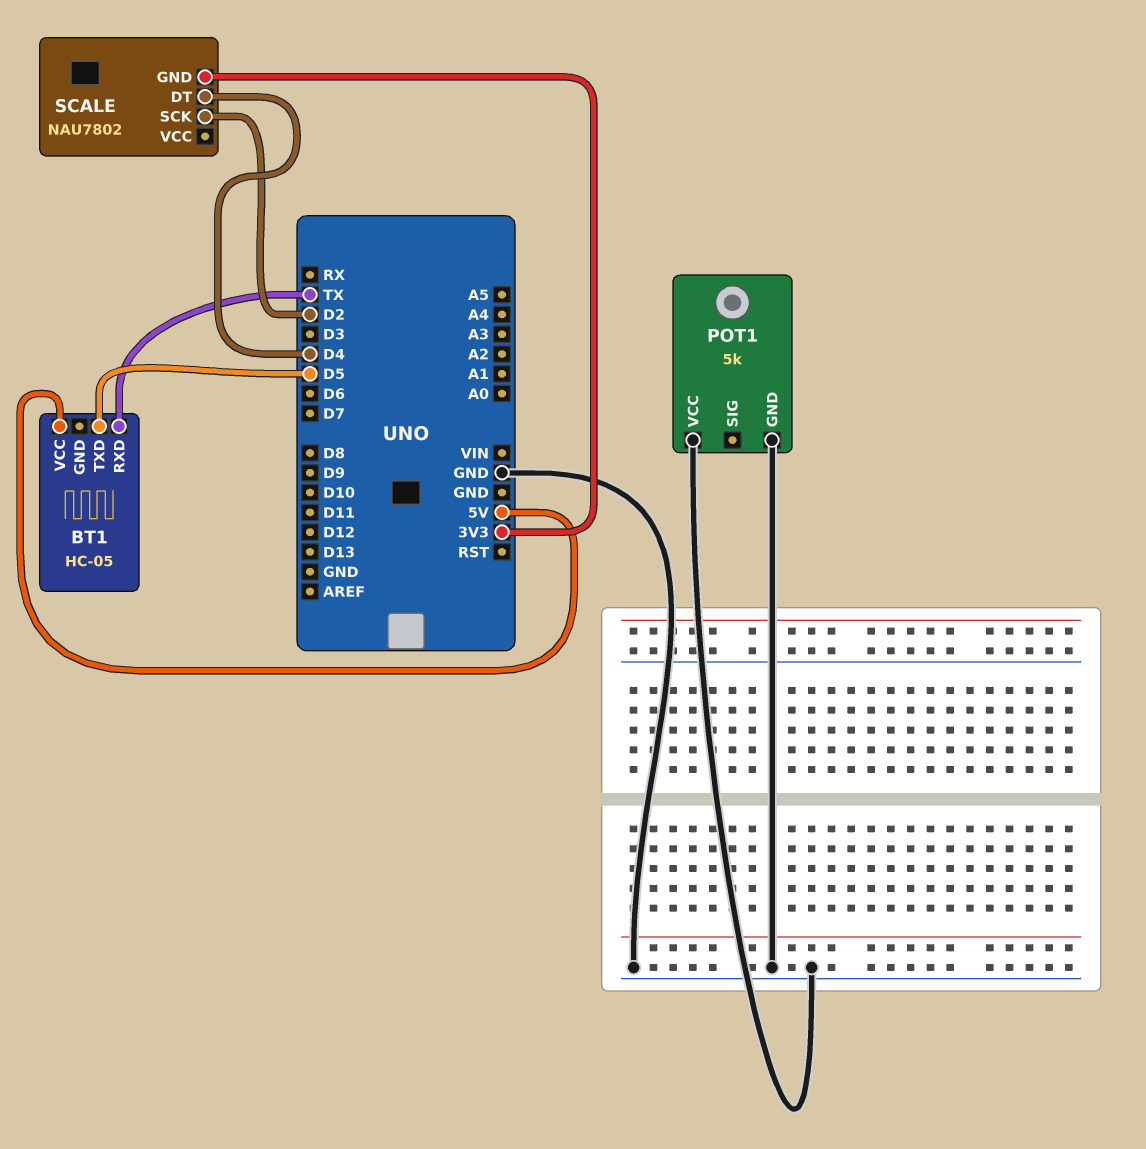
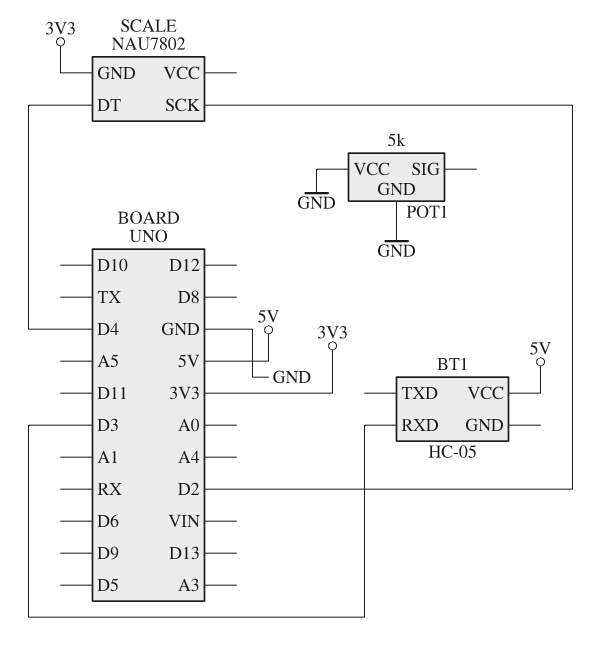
BT1 pin RXD: TX -> D3
BT1 pin TXD: D5 -> none

